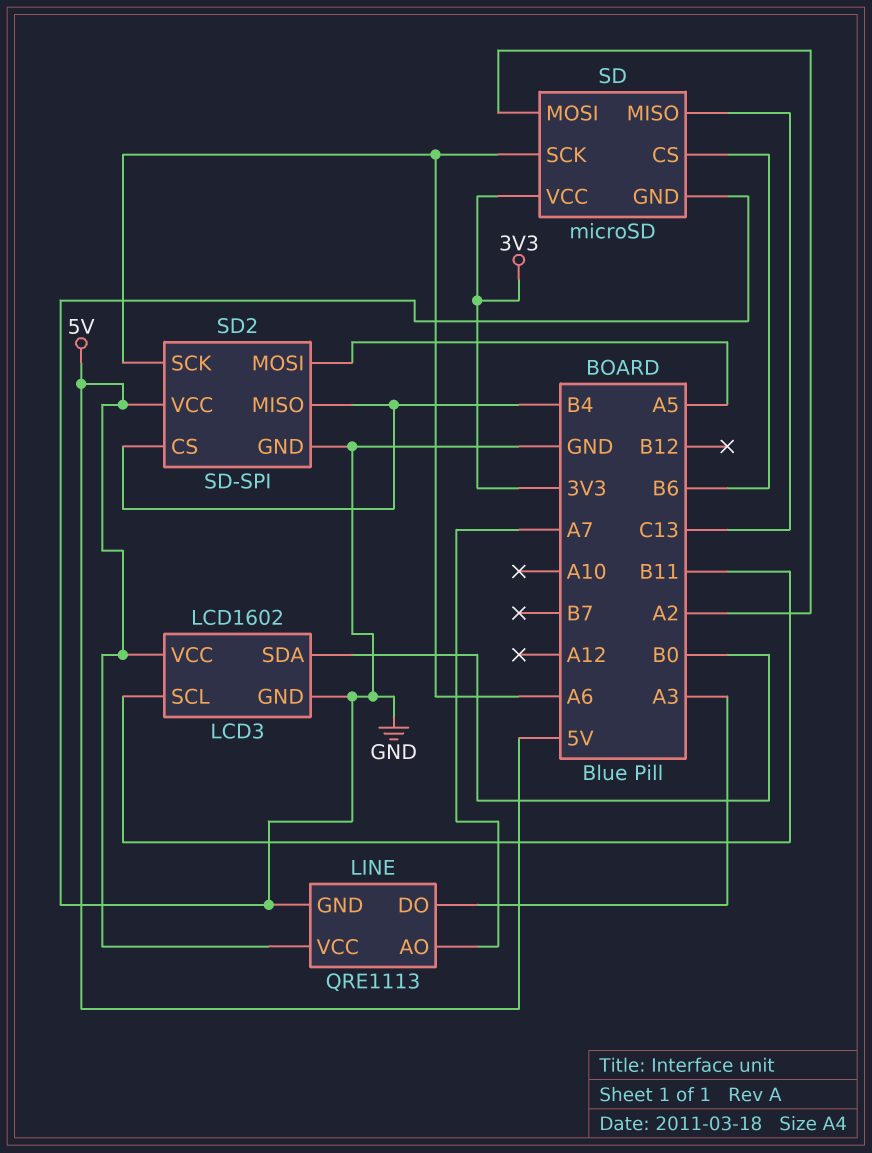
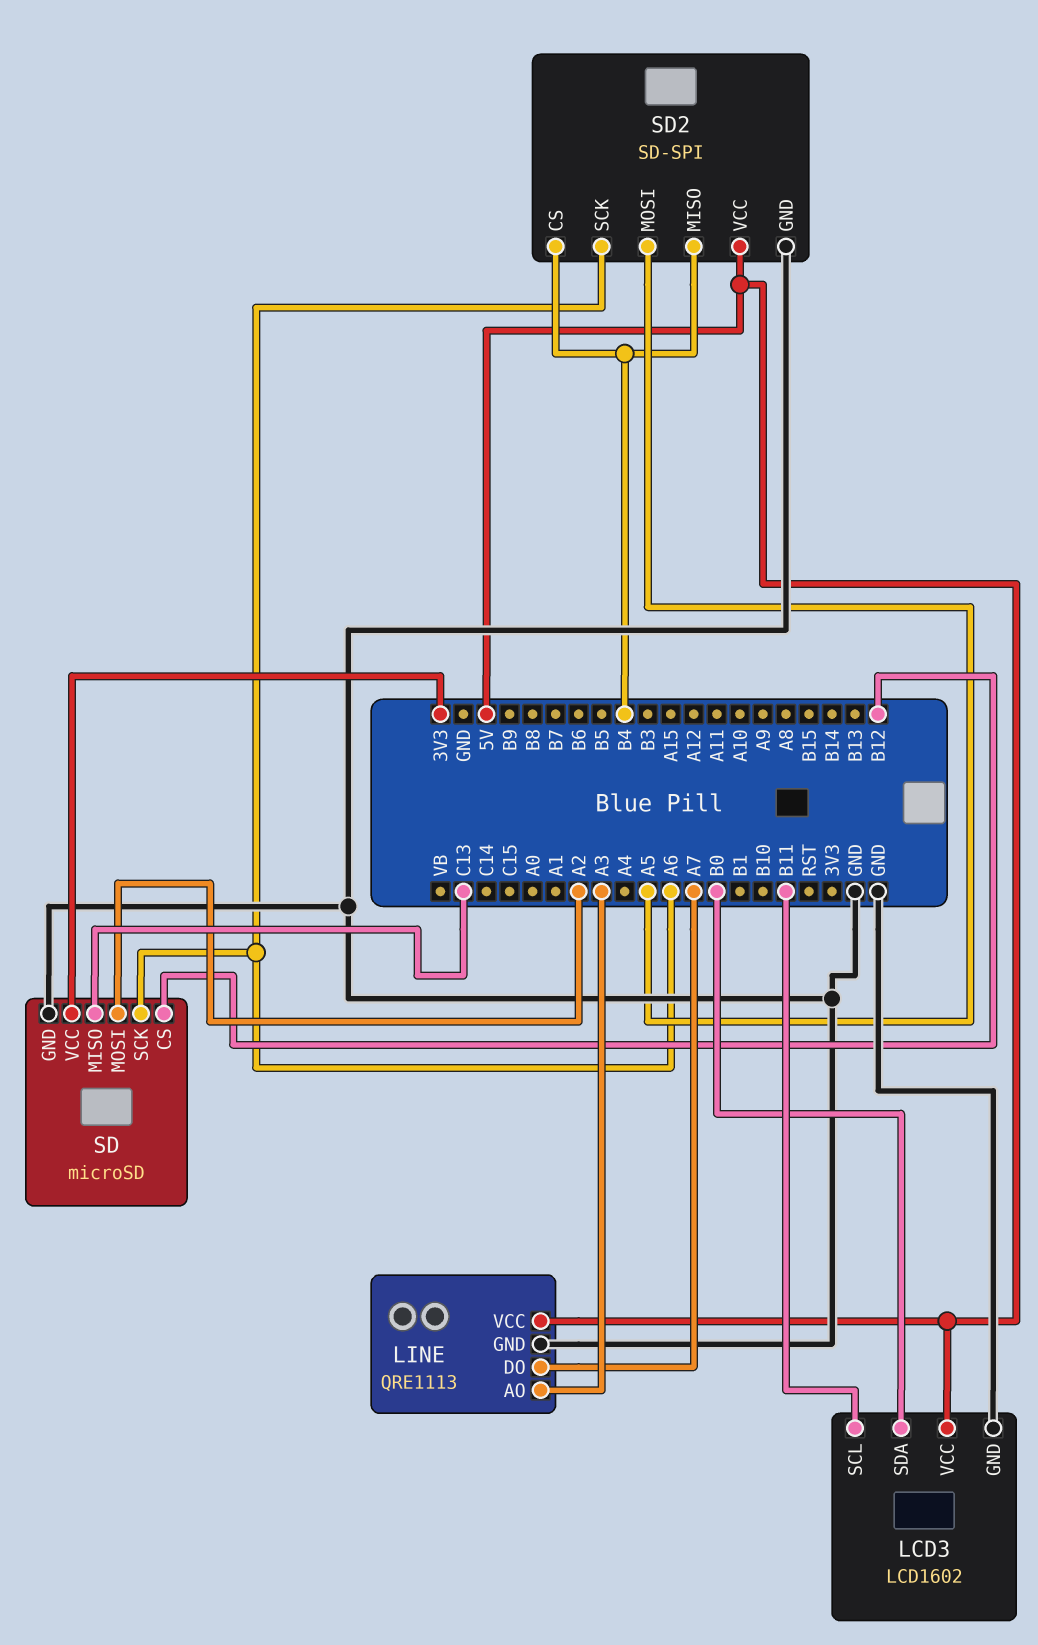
LINE pin AO: A7 -> A3
LINE pin DO: A3 -> A7
SD pin CS: B6 -> B12

